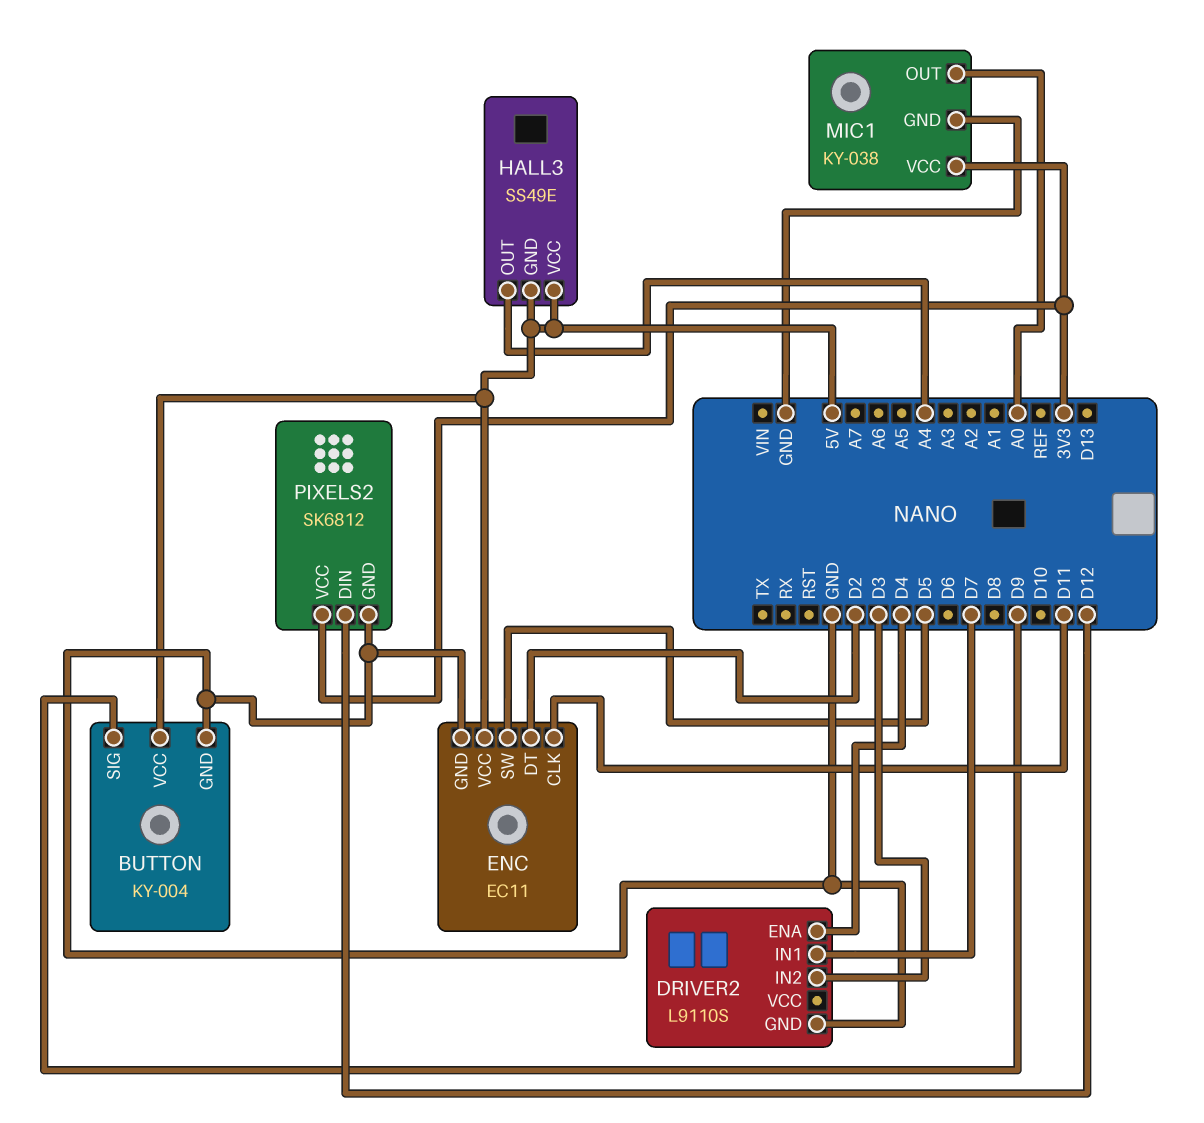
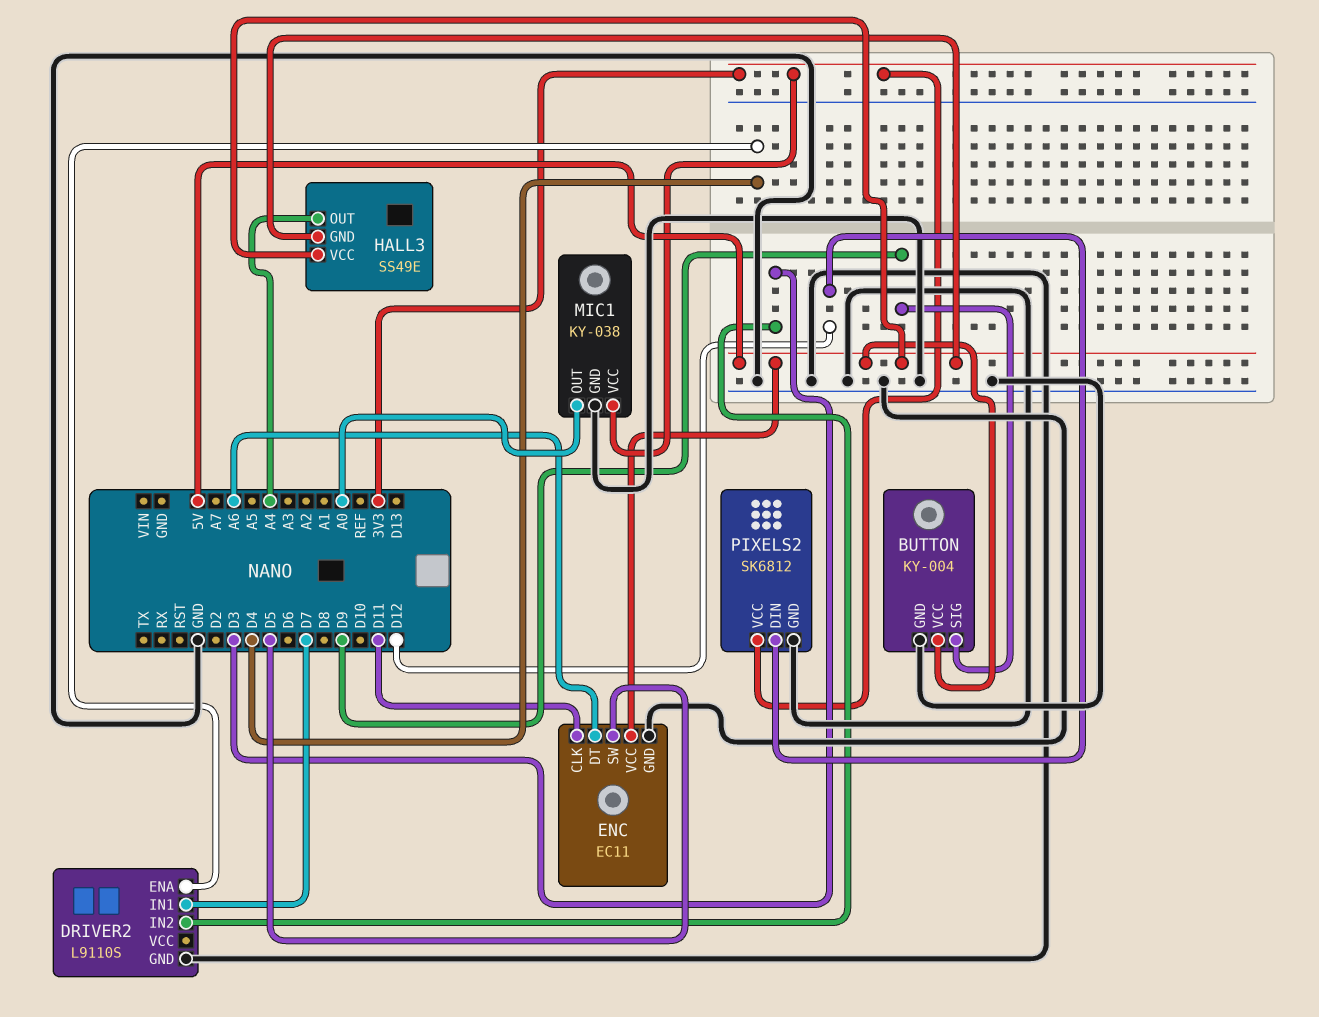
ENC pin DT: D2 -> A6

